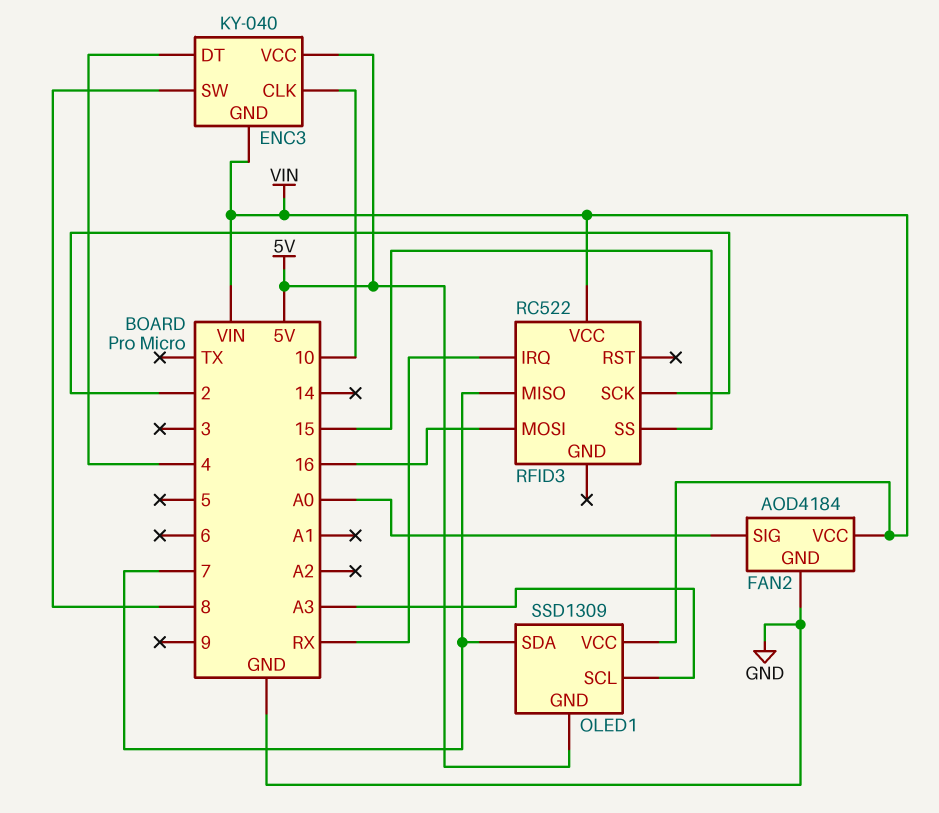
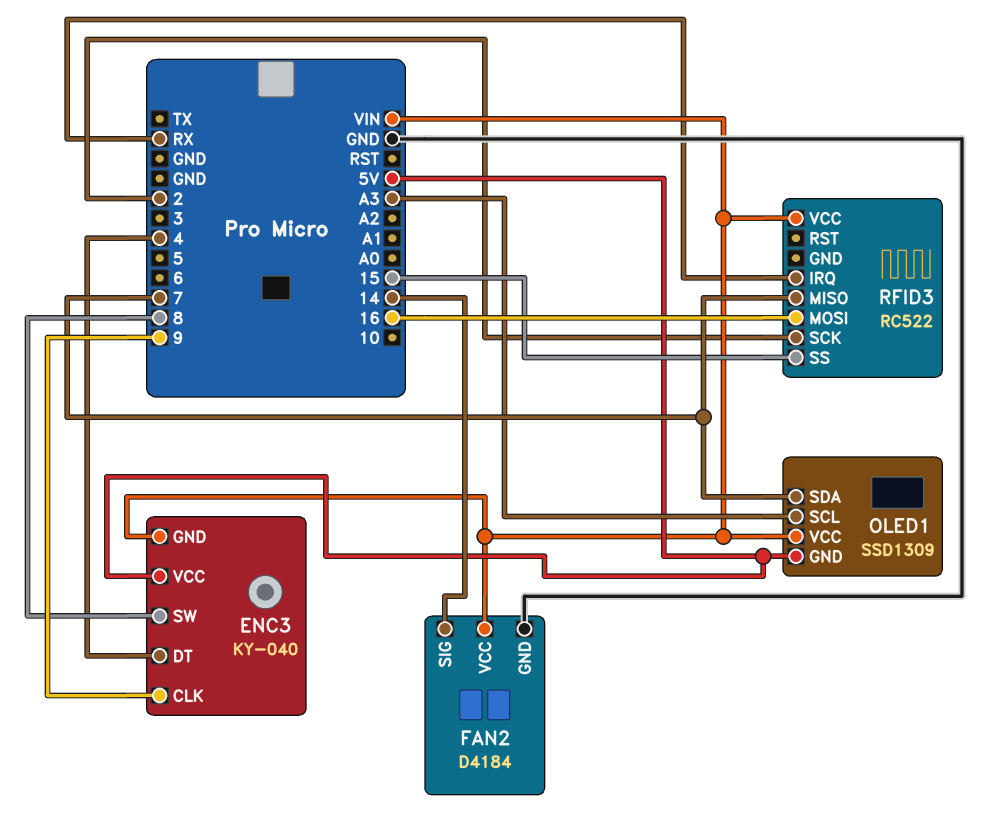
ENC3 pin CLK: 10 -> 9
FAN2: AOD4184 -> D4184
FAN2 pin SIG: A0 -> 14

